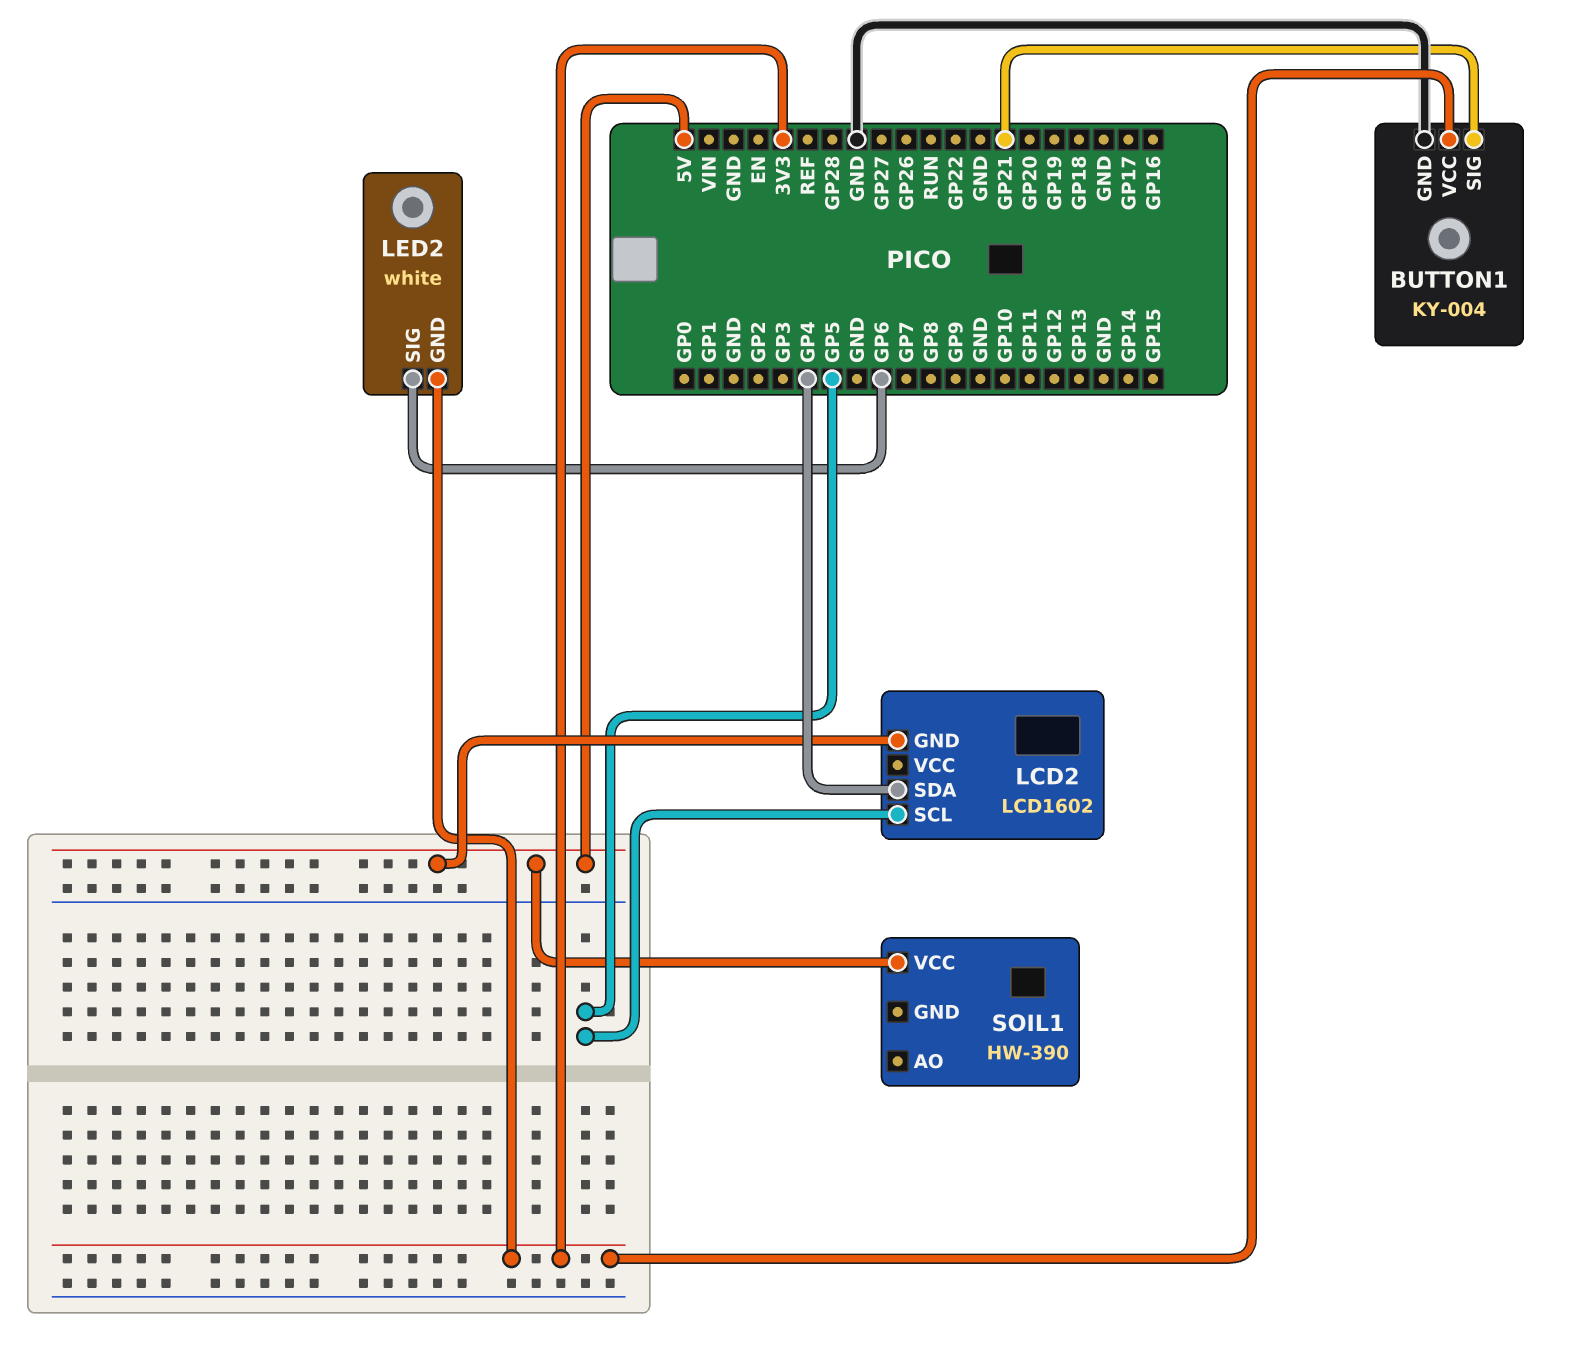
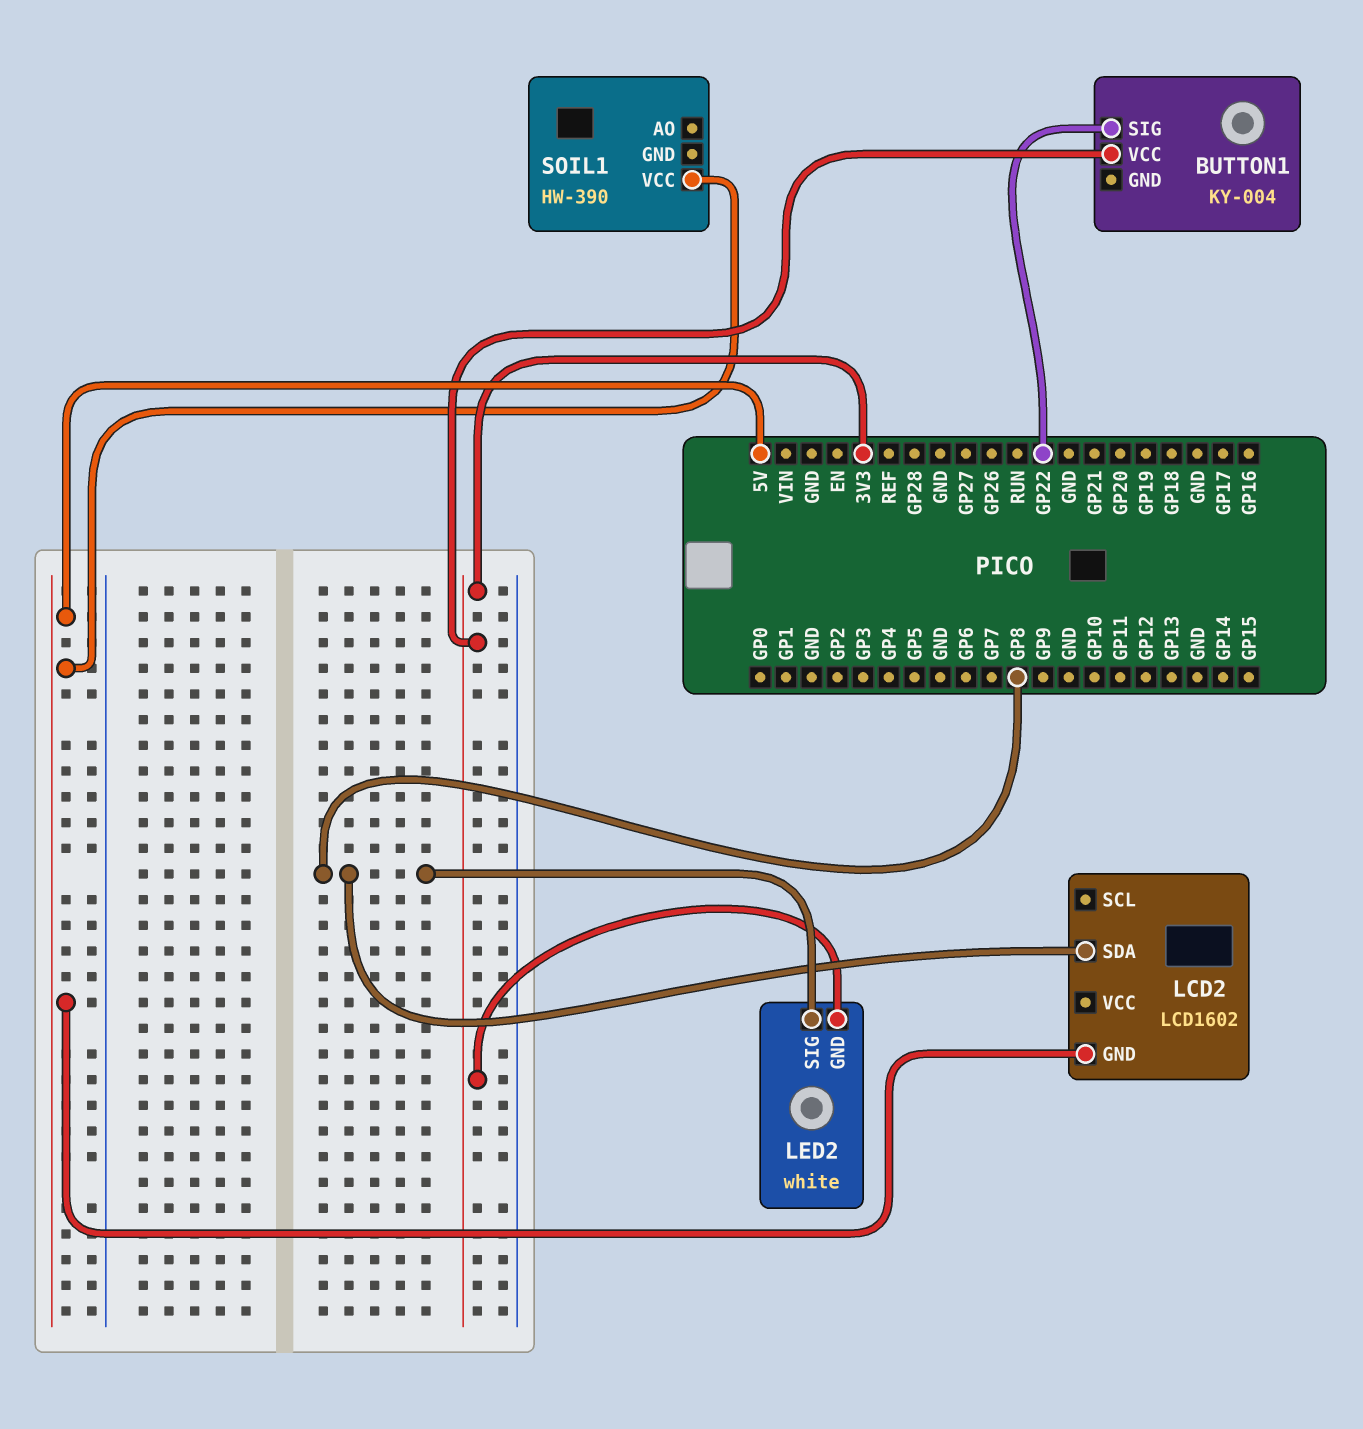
BUTTON1 pin GND: GND -> none
BUTTON1 pin SIG: GP21 -> GP22
LCD2 pin SCL: GP5 -> none
LCD2 pin SDA: GP4 -> GP8
LED2 pin SIG: GP6 -> GP8

